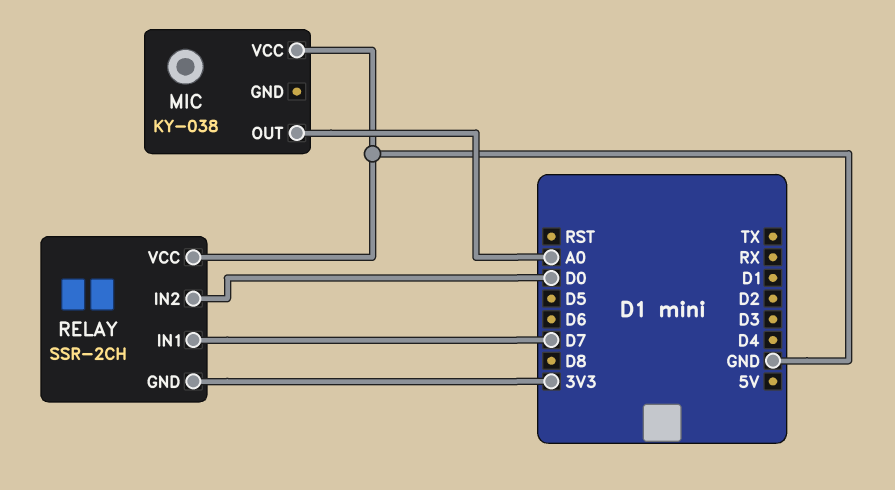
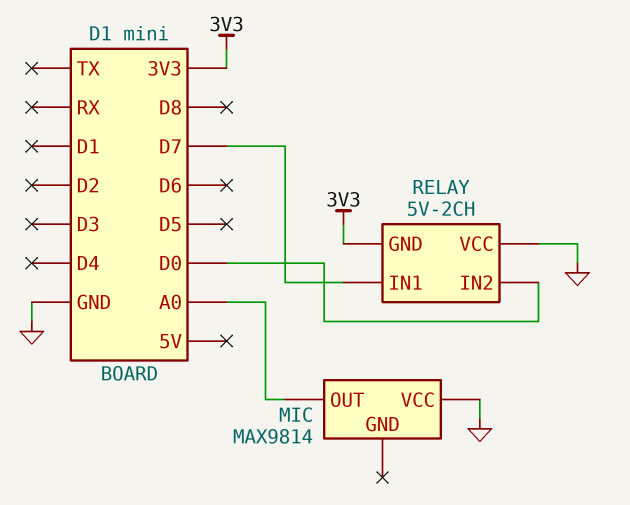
MIC: KY-038 -> MAX9814
RELAY: SSR-2CH -> 5V-2CH

